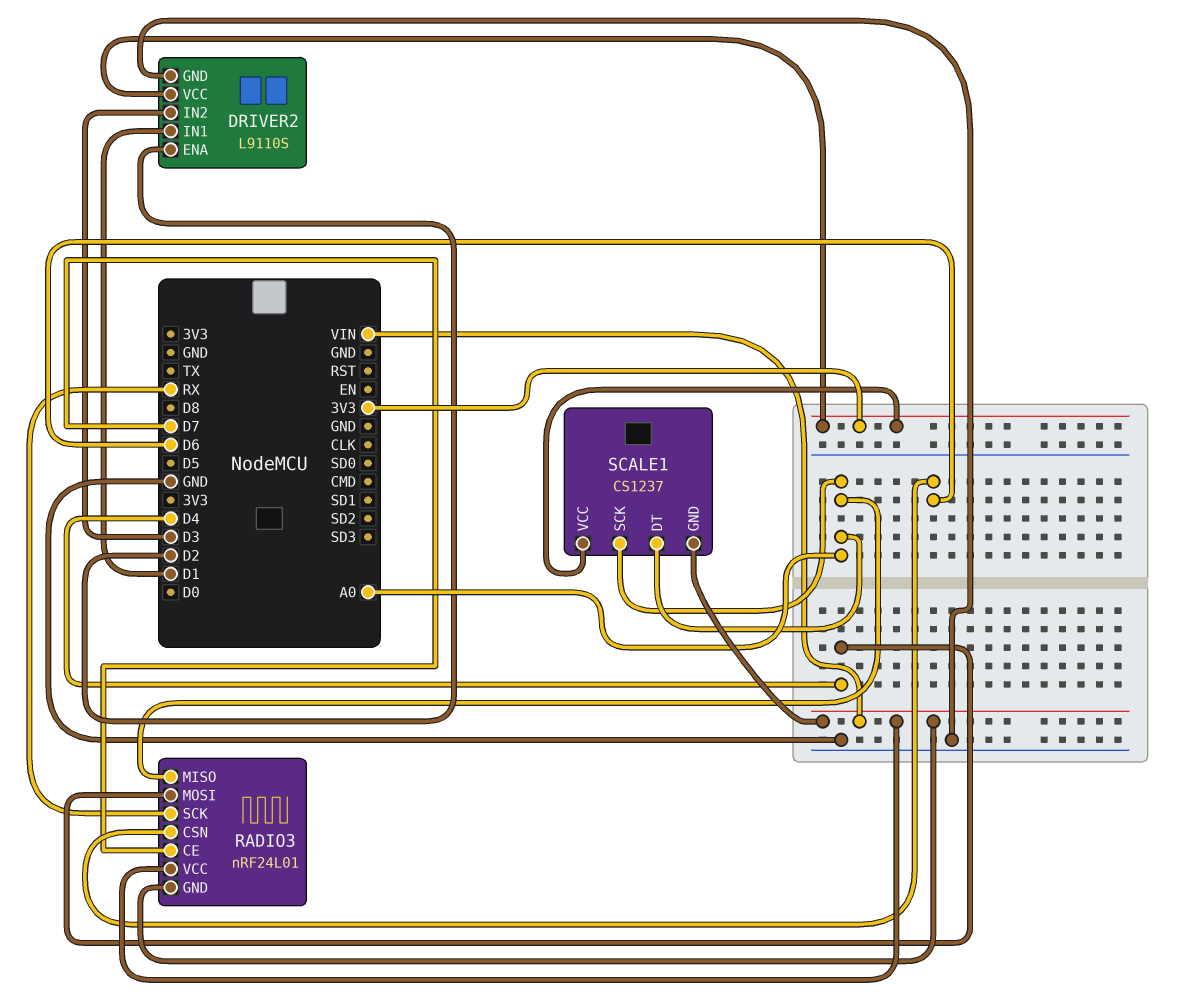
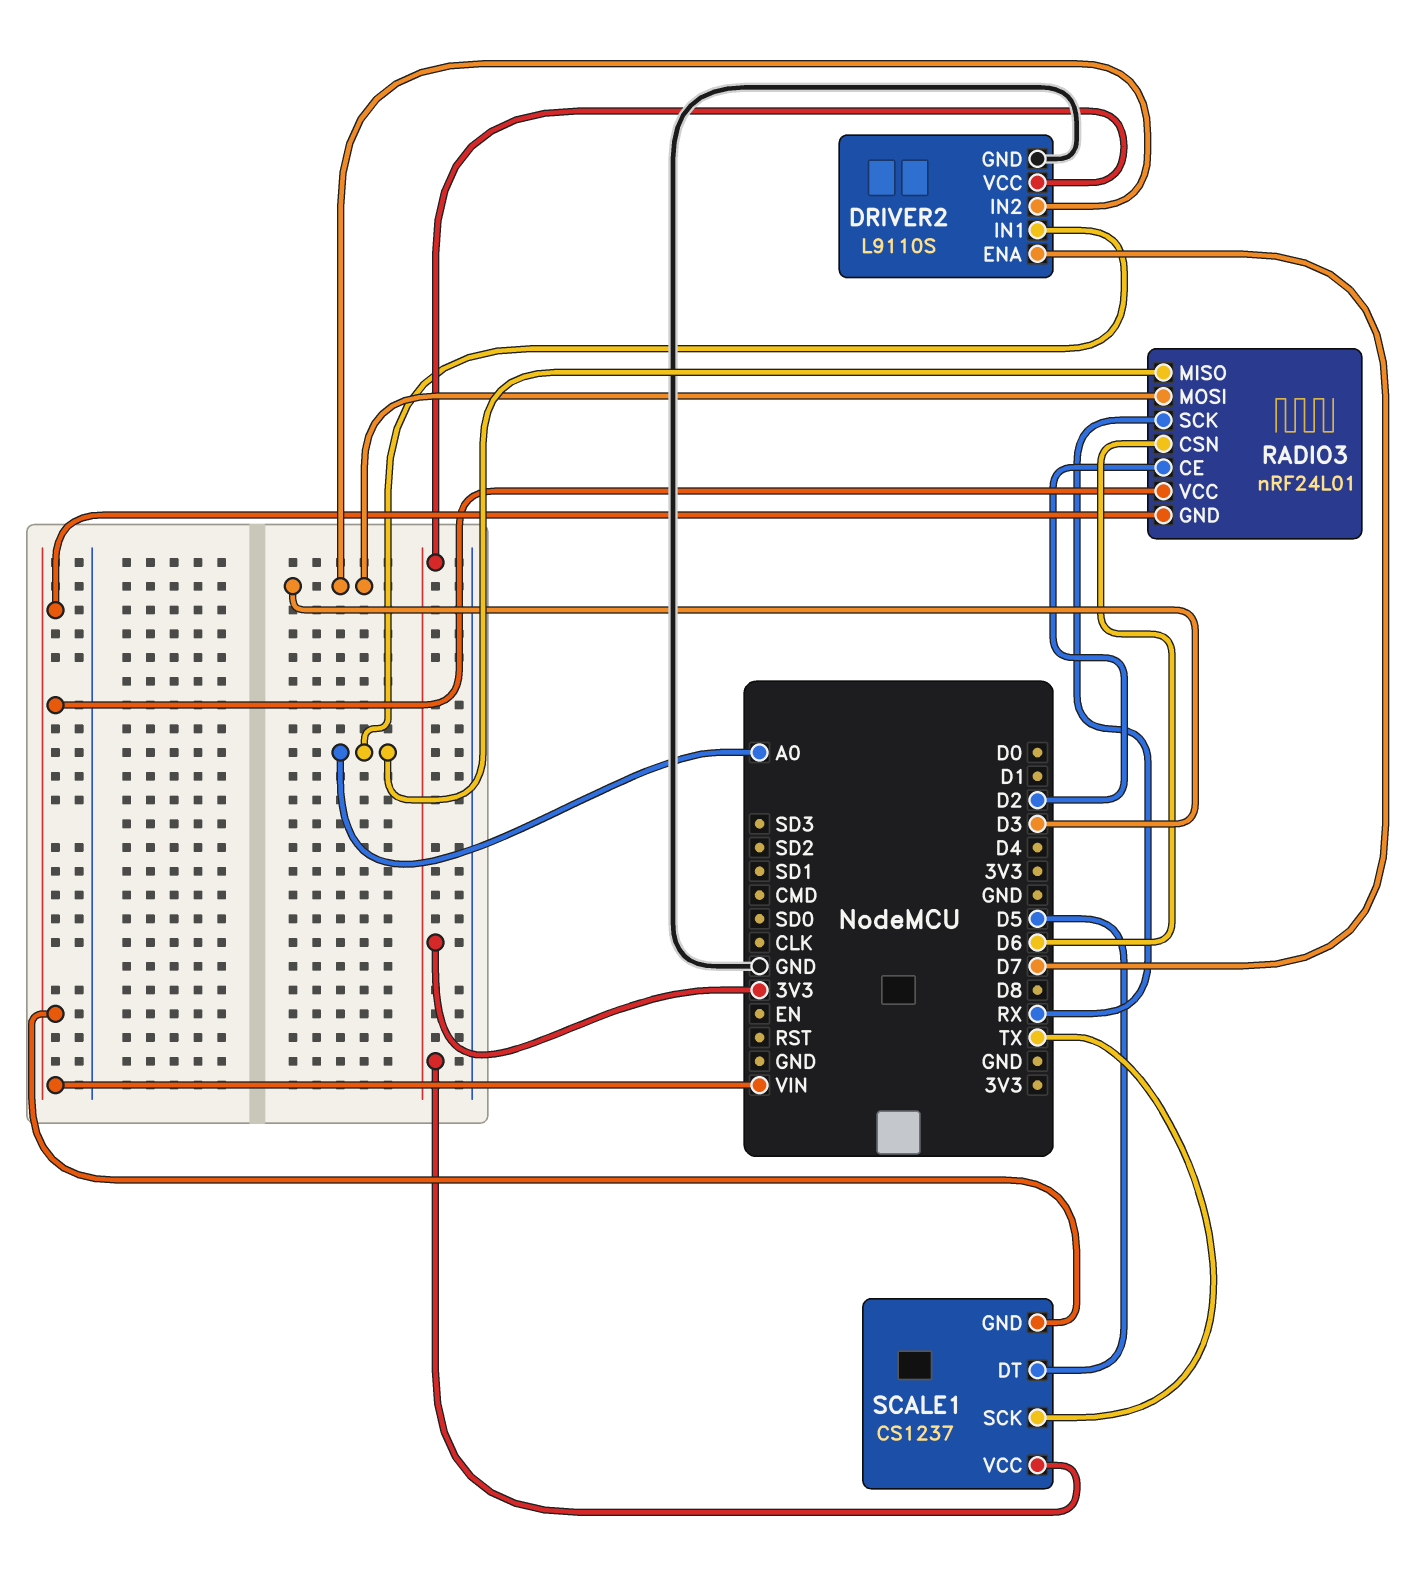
DRIVER2 pin ENA: D2 -> D7
DRIVER2 pin IN1: D1 -> A0
RADIO3 pin CE: D7 -> D2
RADIO3 pin MOSI: D4 -> D3
SCALE1 pin DT: A0 -> D5
SCALE1 pin SCK: A0 -> TX

